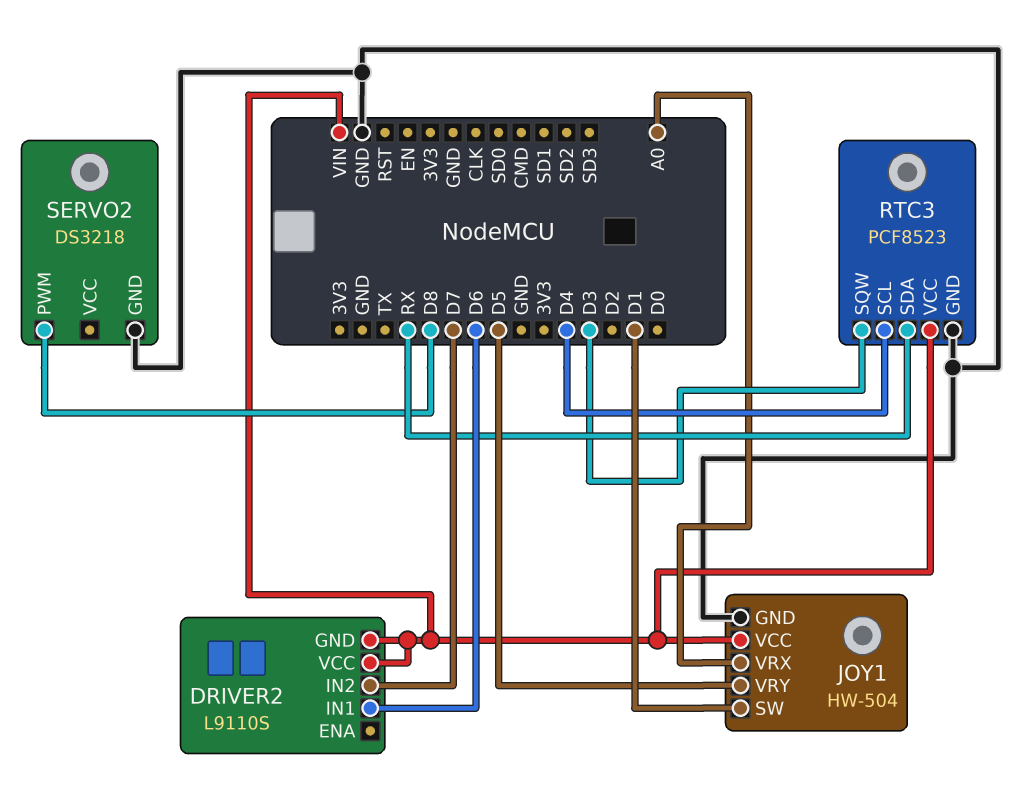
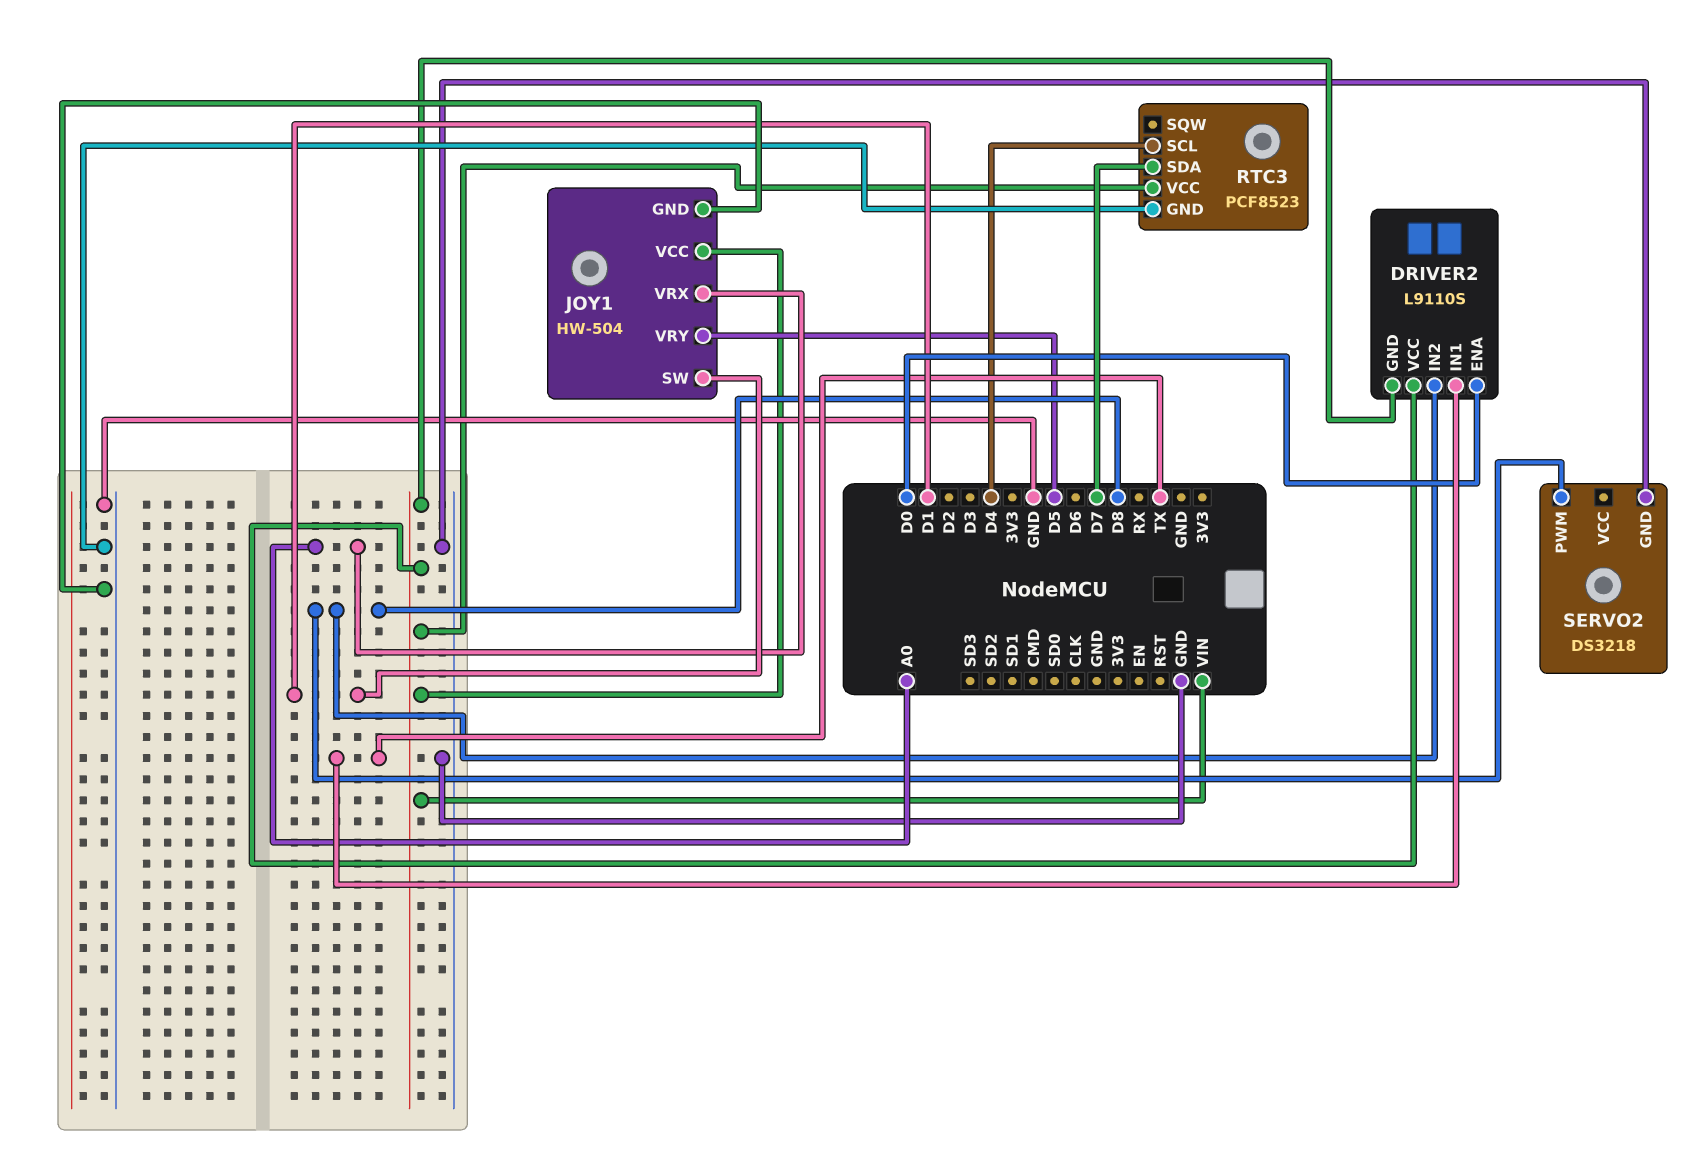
DRIVER2 pin ENA: none -> D0
DRIVER2 pin IN1: D6 -> TX
DRIVER2 pin IN2: D7 -> D8
RTC3 pin SDA: RX -> D7
RTC3 pin SQW: D3 -> none

